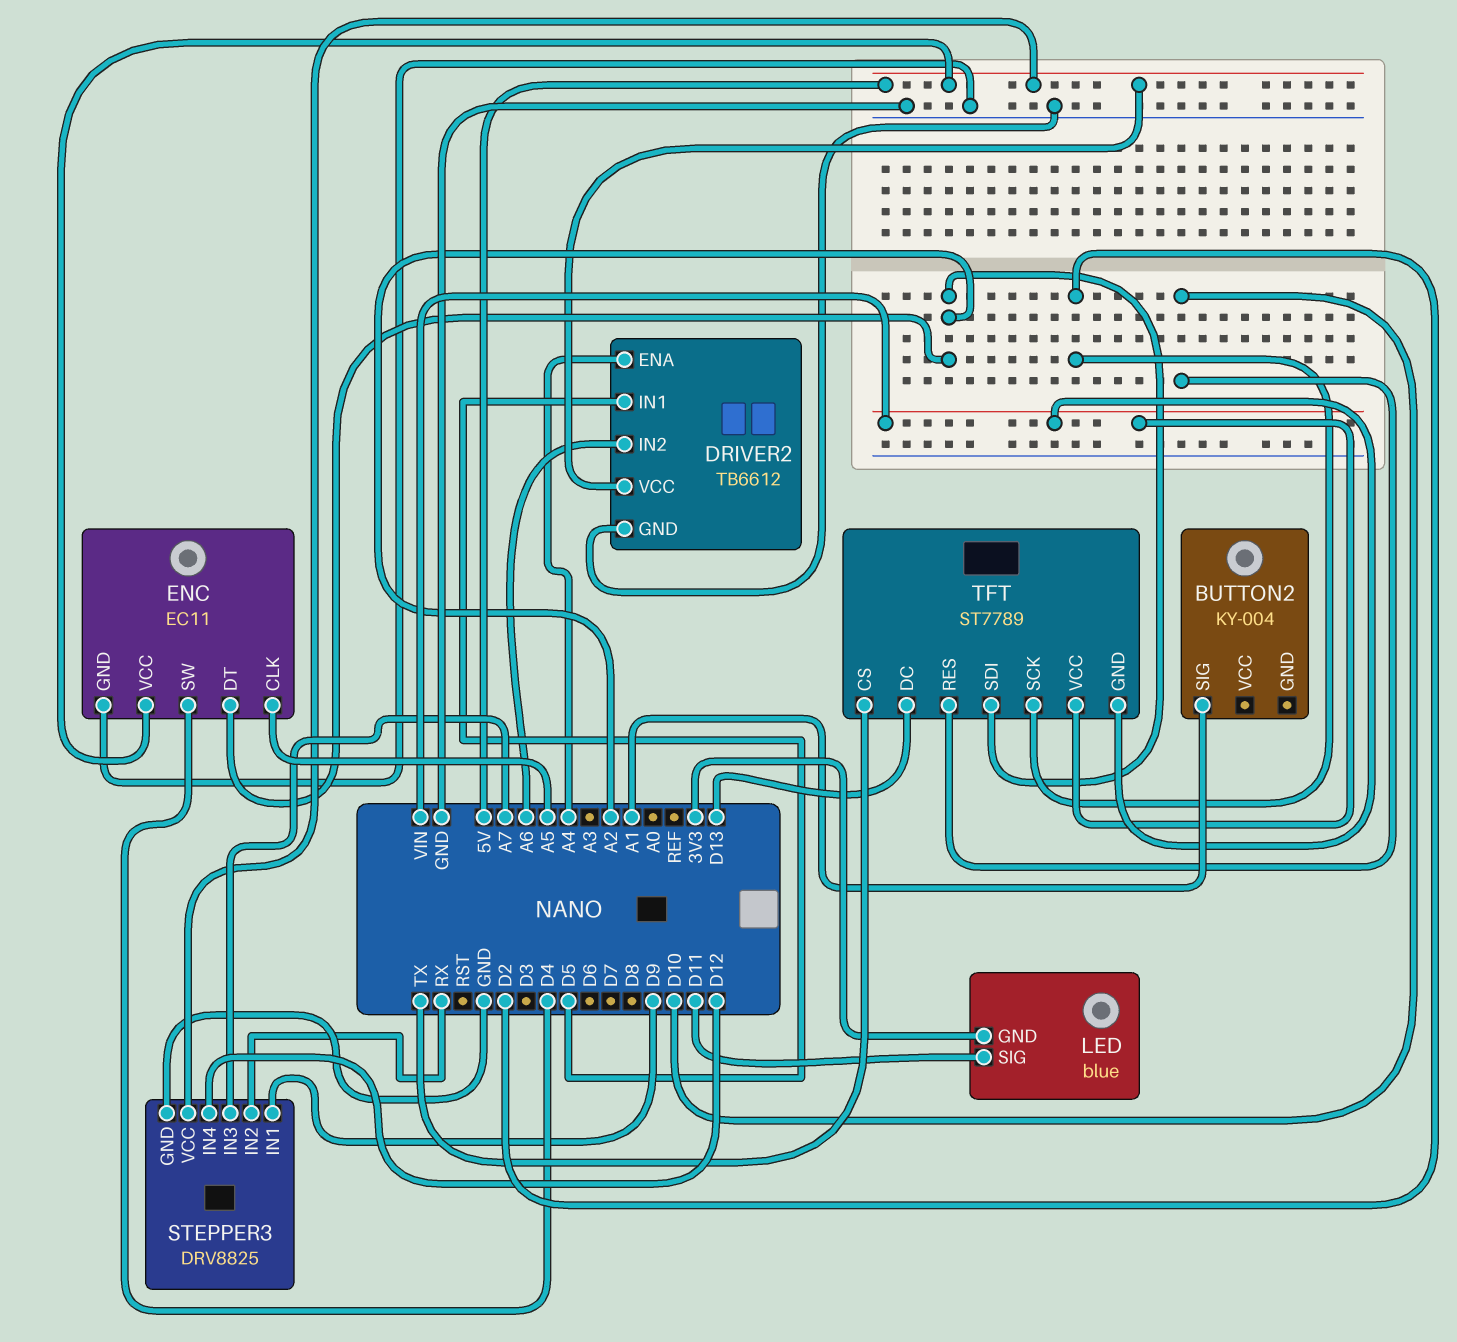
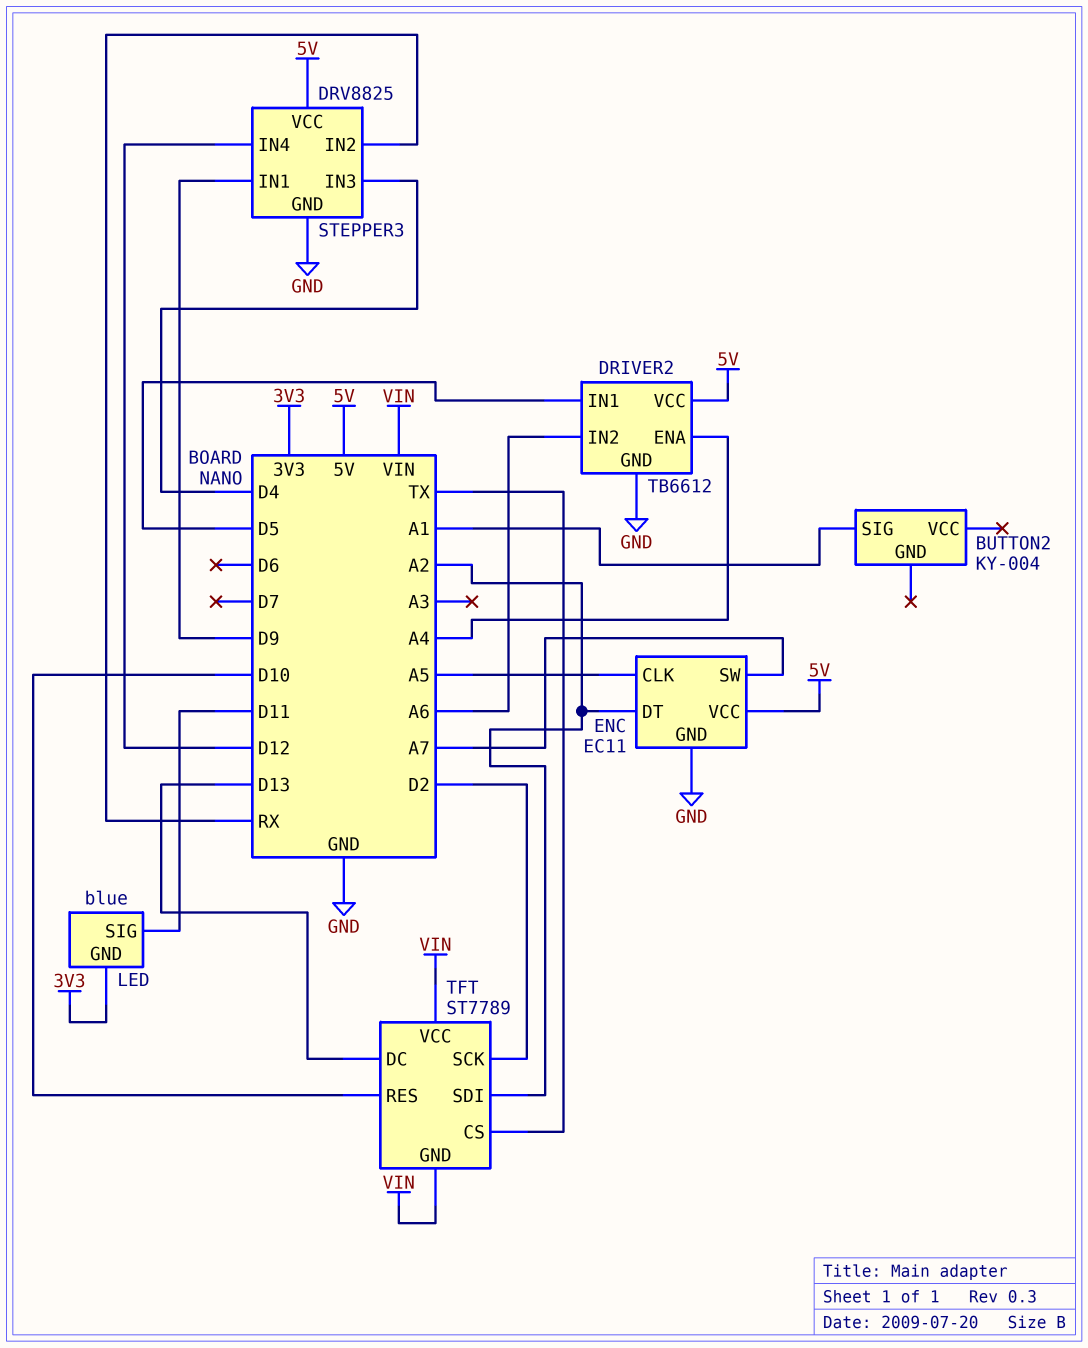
ENC pin SW: D4 -> A7
STEPPER3 pin IN3: A7 -> D4

